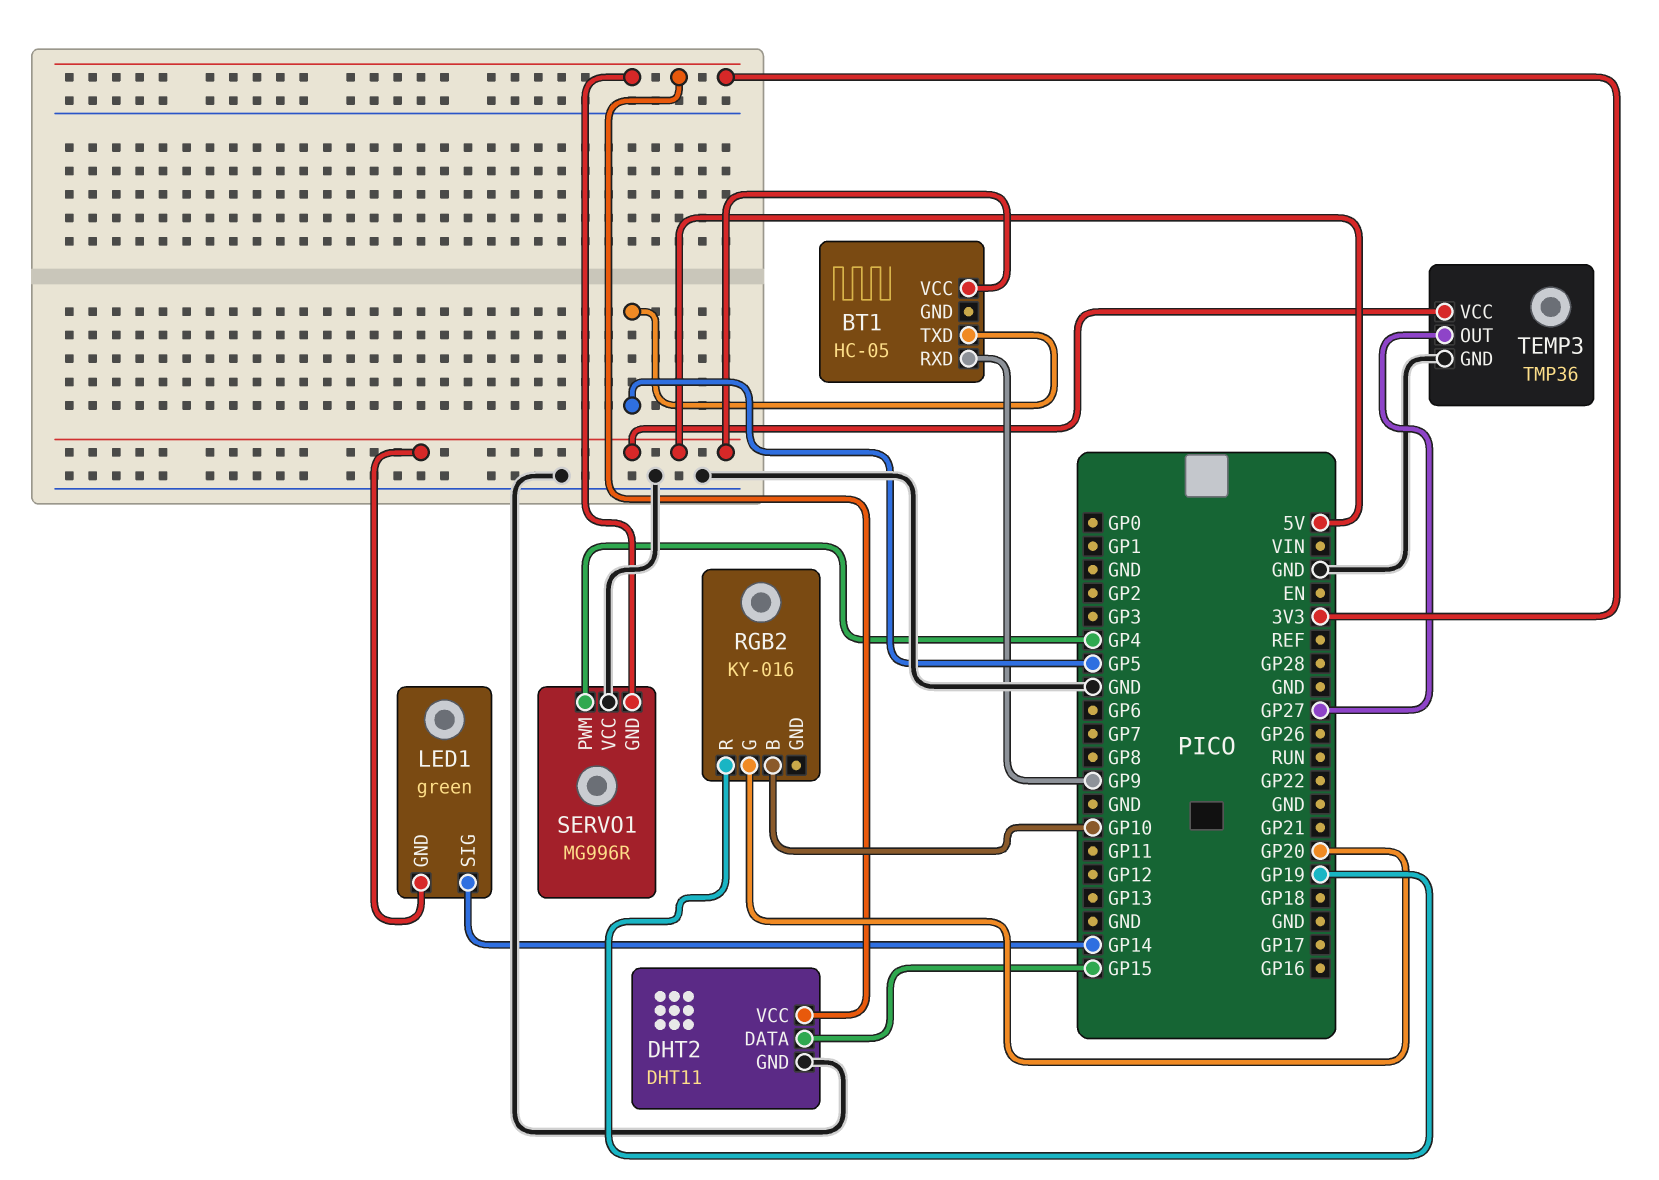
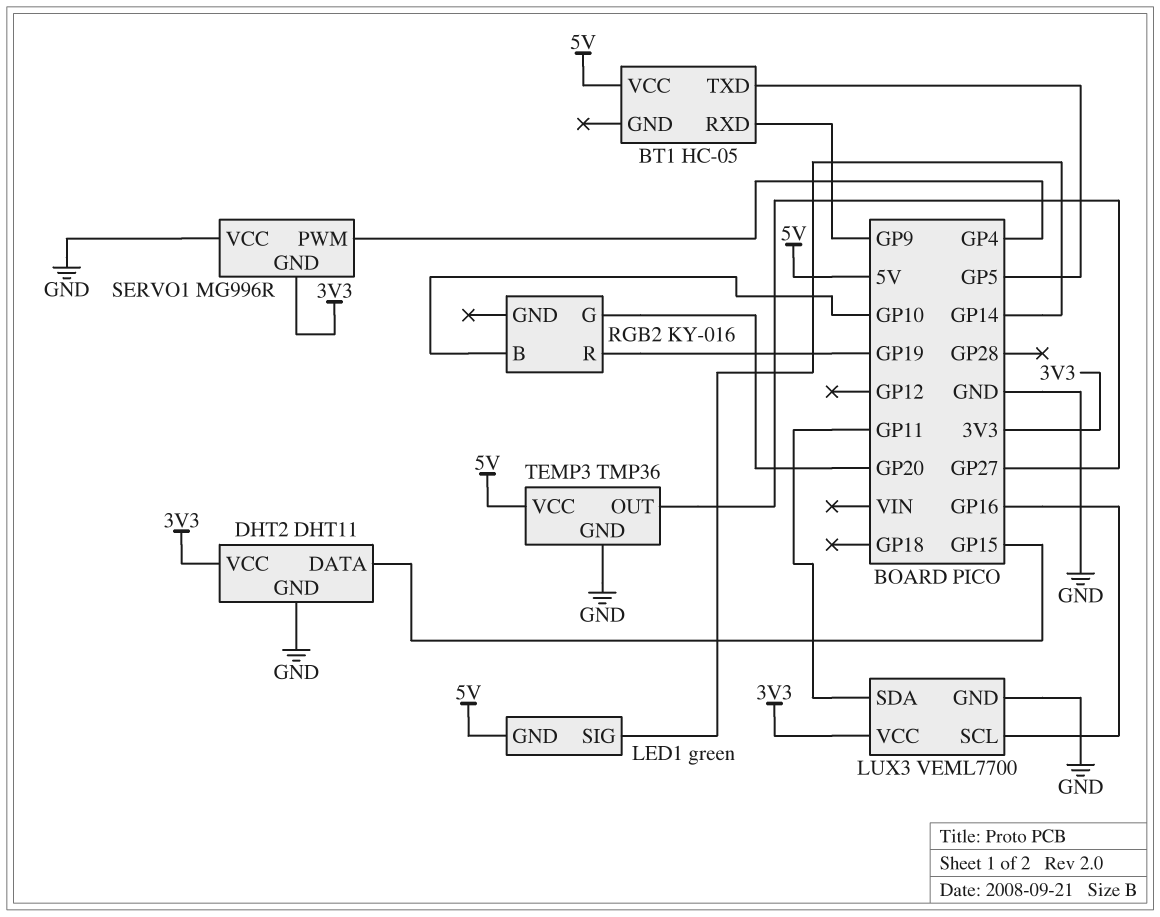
LUX3: none -> VEML7700
LUX3 pin GND: none -> GND
LUX3 pin SCL: none -> GP16
LUX3 pin SDA: none -> GP11
LUX3 pin VCC: none -> 3V3

